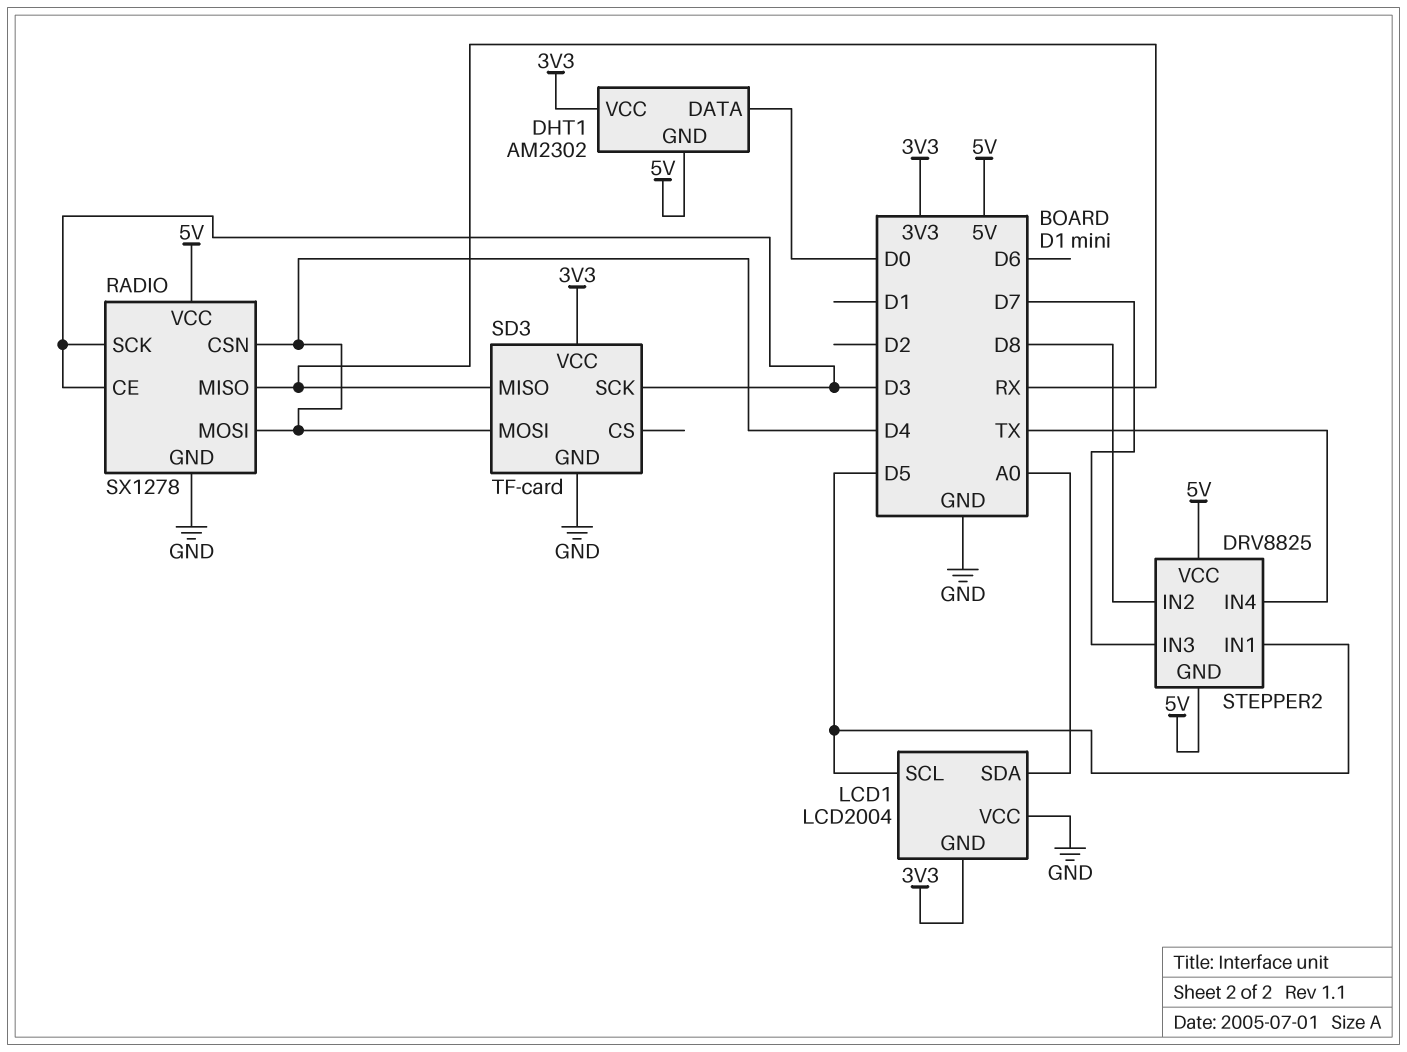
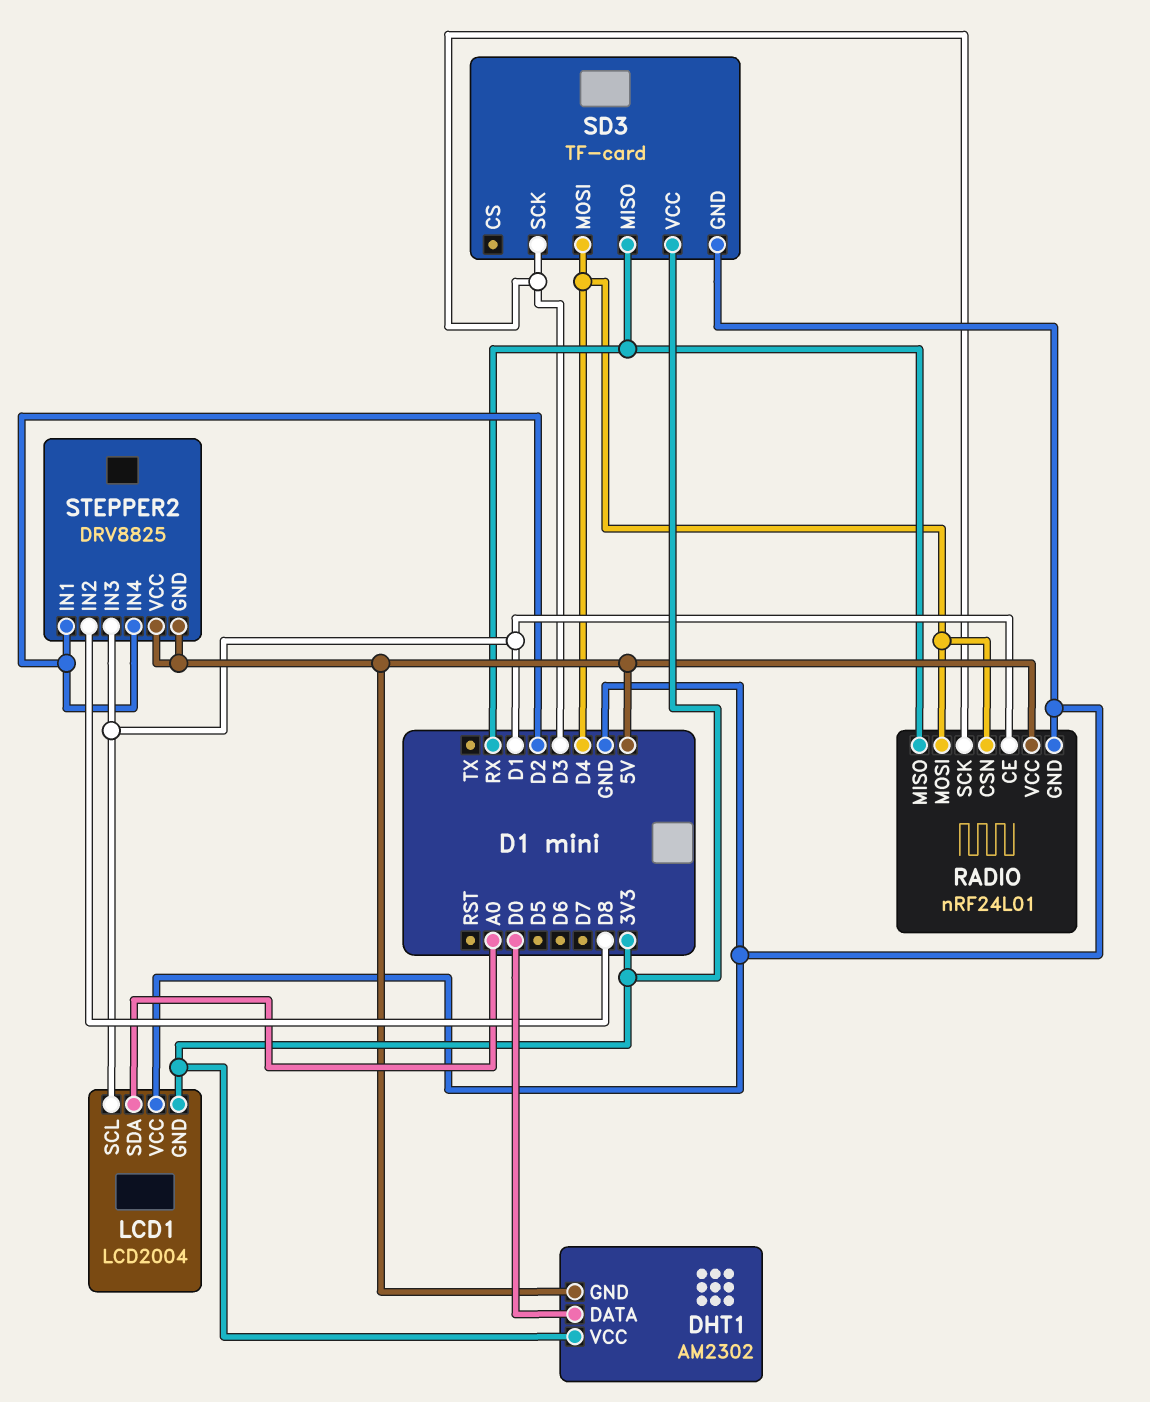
LCD1 pin SCL: D5 -> D1
RADIO: SX1278 -> nRF24L01
RADIO pin CE: D3 -> D1
STEPPER2 pin IN1: D5 -> D2
STEPPER2 pin IN3: D7 -> D1
STEPPER2 pin IN4: TX -> D2

